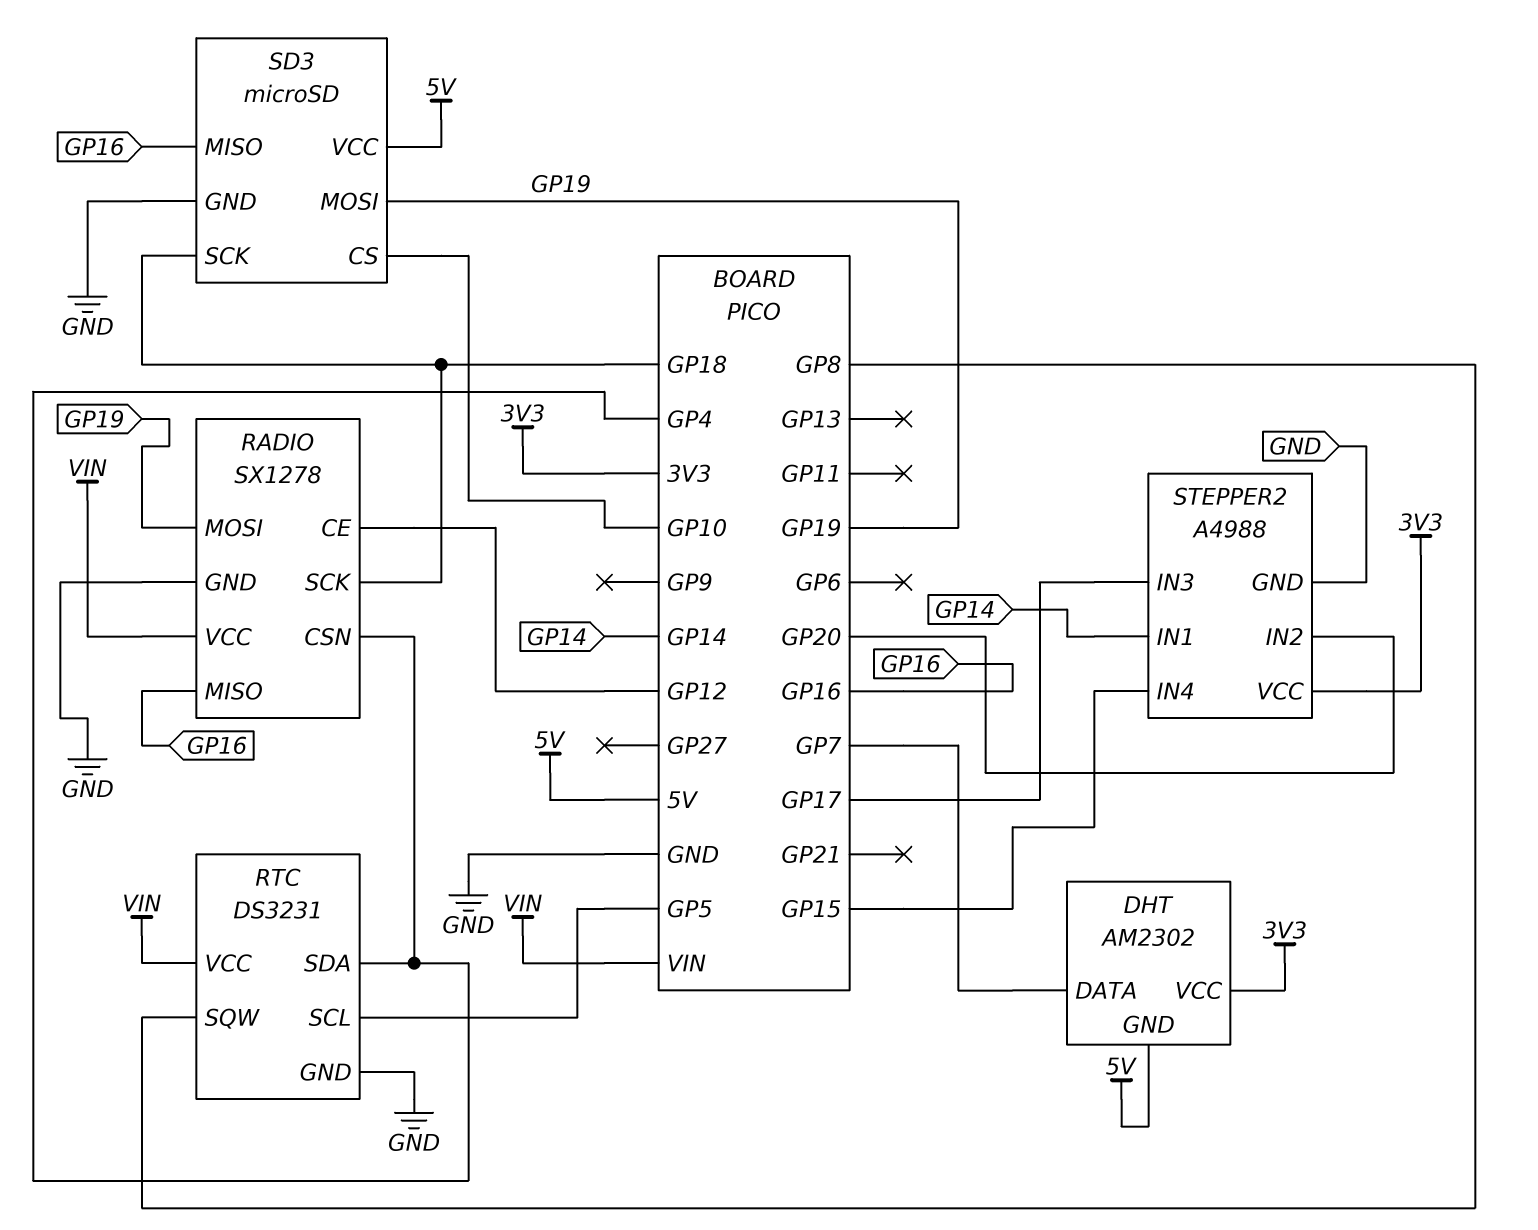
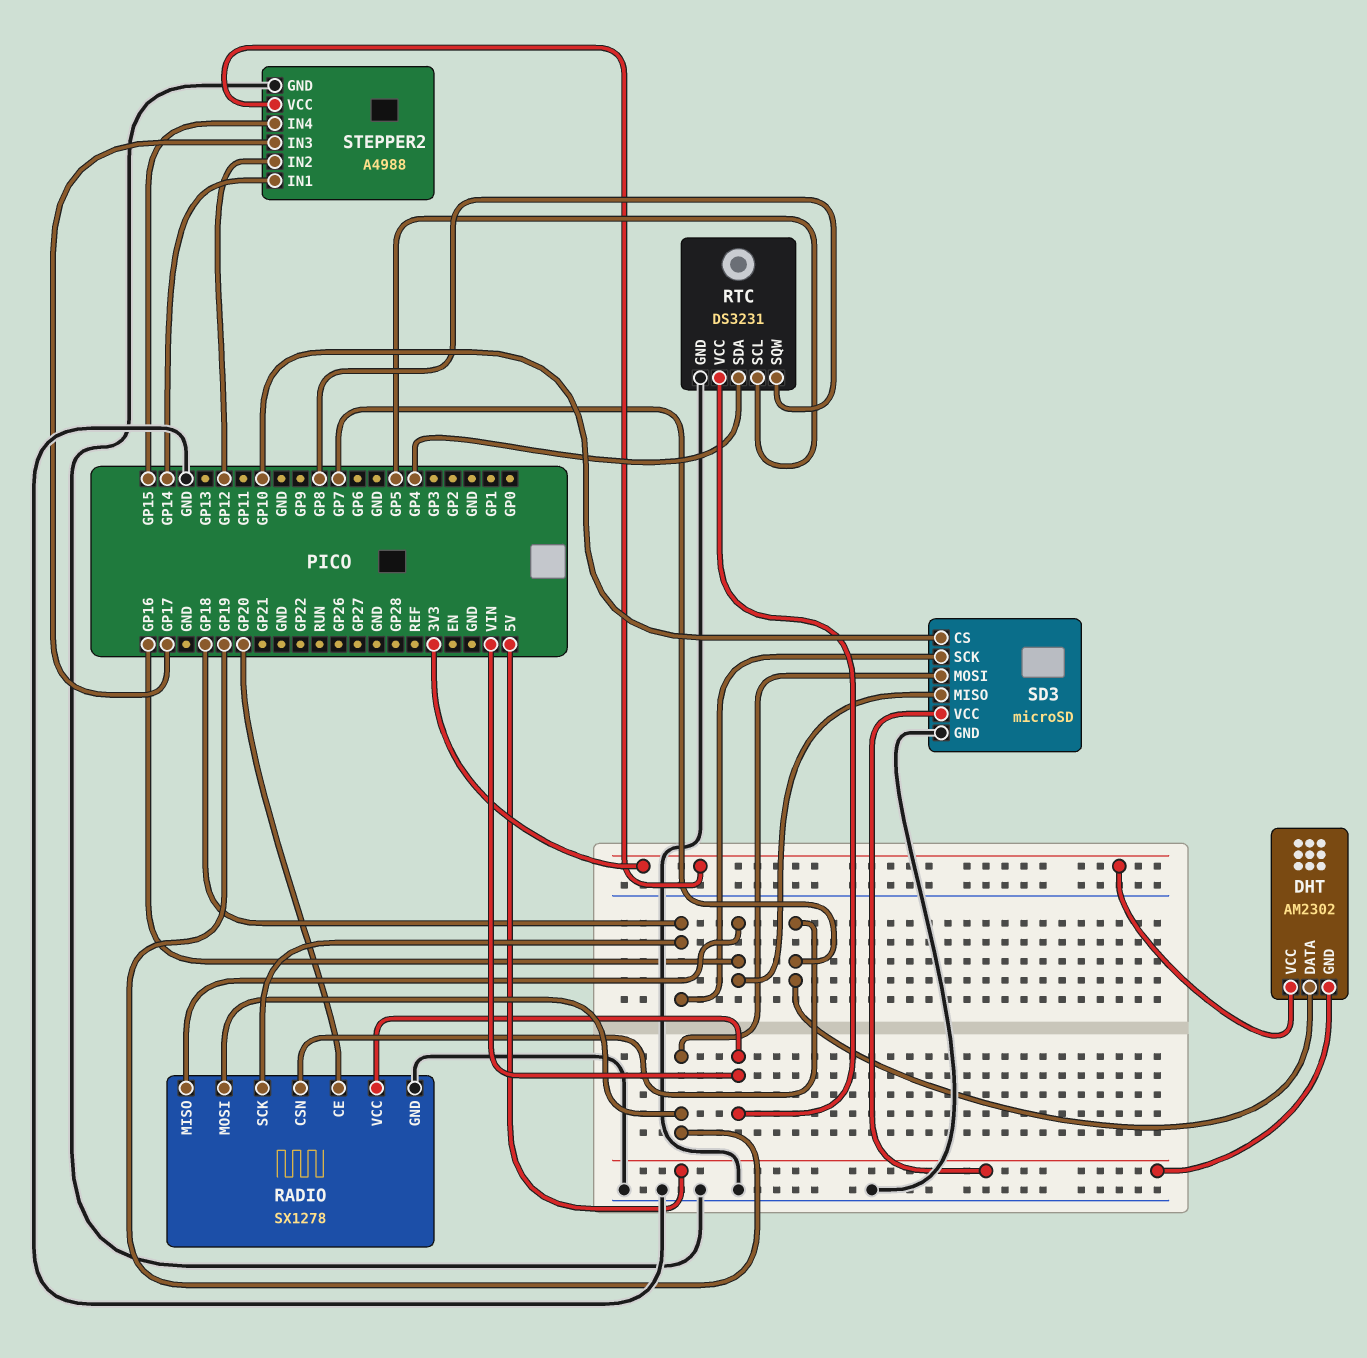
RADIO pin CE: GP12 -> GP20
RADIO pin CSN: GP4 -> GP7
STEPPER2 pin IN2: GP20 -> GP12

